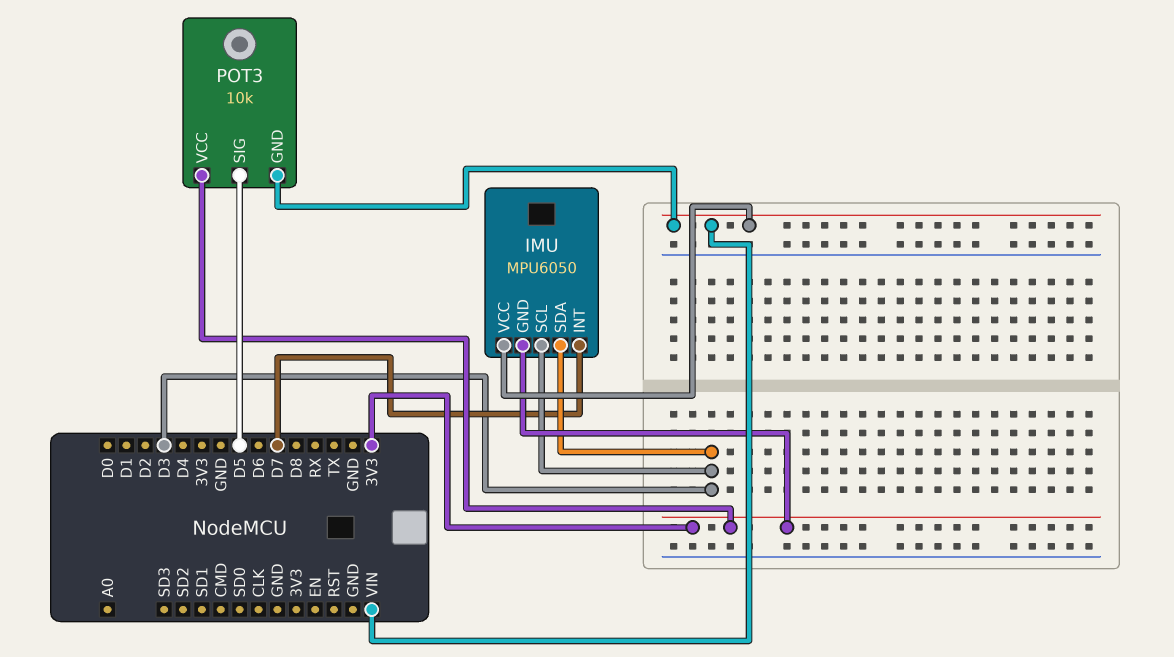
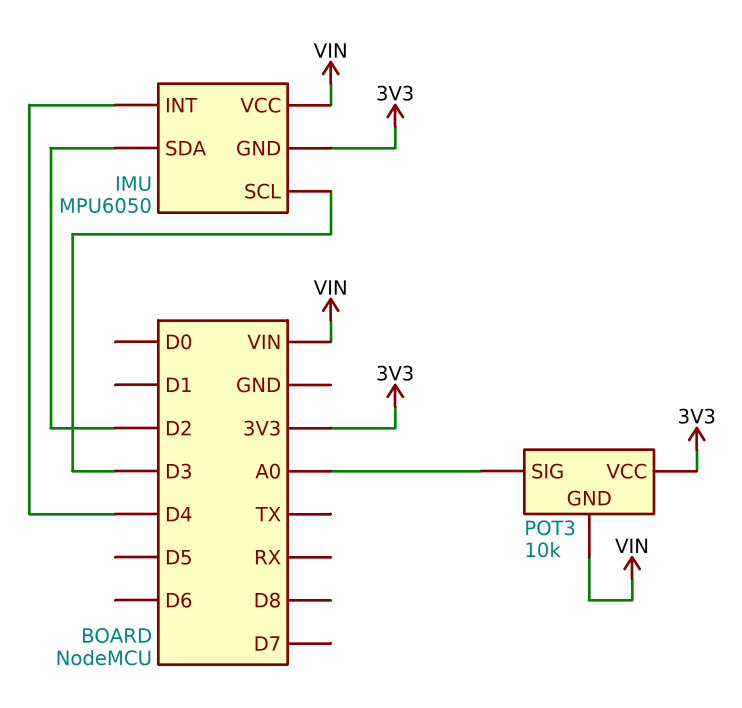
IMU pin INT: D7 -> D4
IMU pin SDA: D3 -> D2
POT3 pin SIG: D5 -> A0

